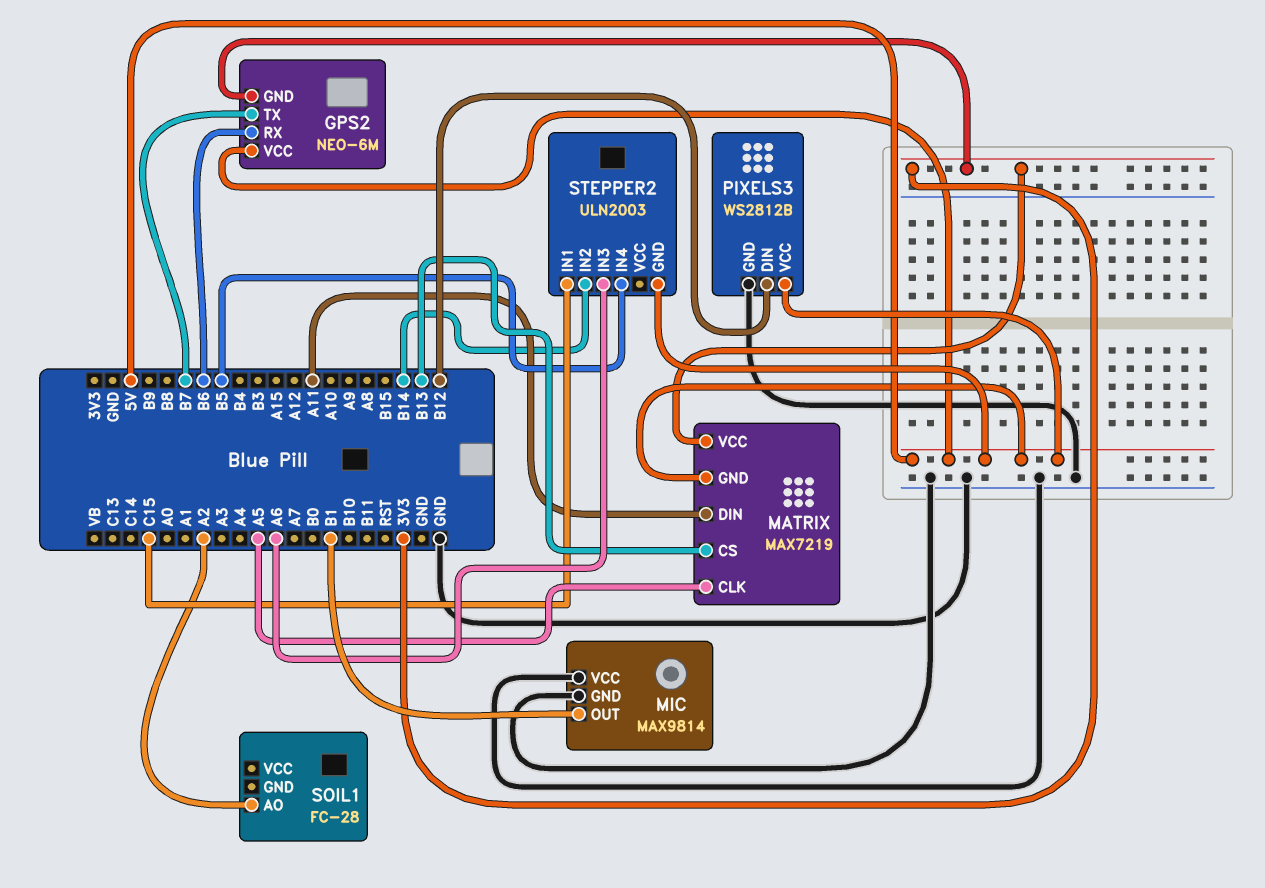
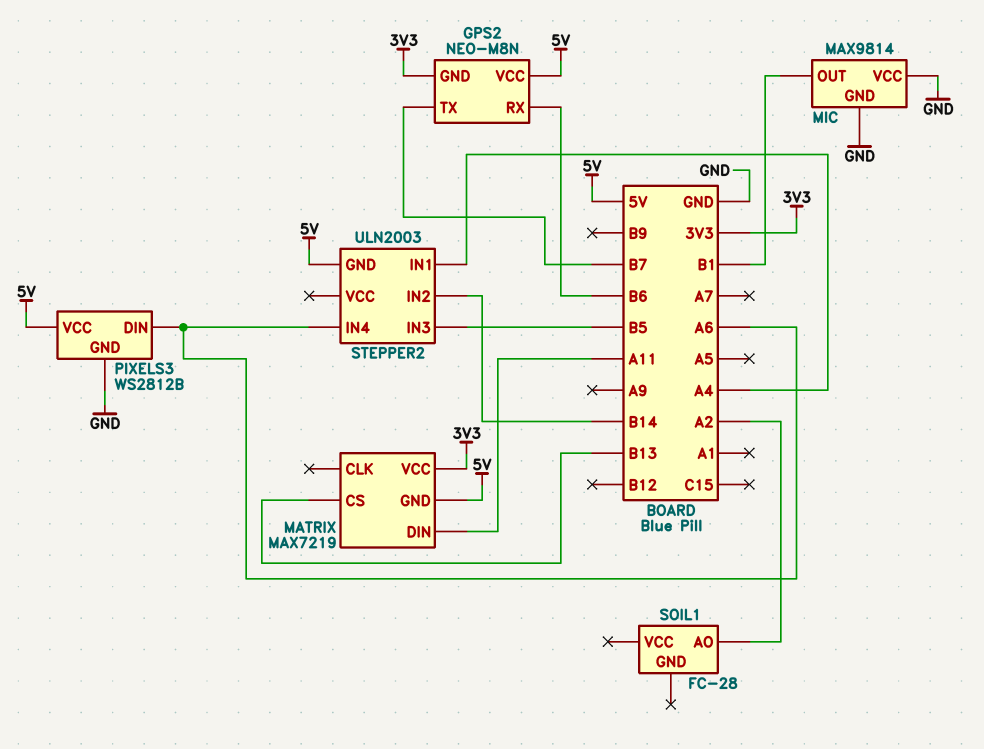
GPS2: NEO-6M -> NEO-M8N
MATRIX pin CLK: A5 -> none
PIXELS3 pin DIN: B12 -> A6
STEPPER2 pin IN1: C15 -> A4
STEPPER2 pin IN3: A6 -> B5
STEPPER2 pin IN4: B5 -> A6

